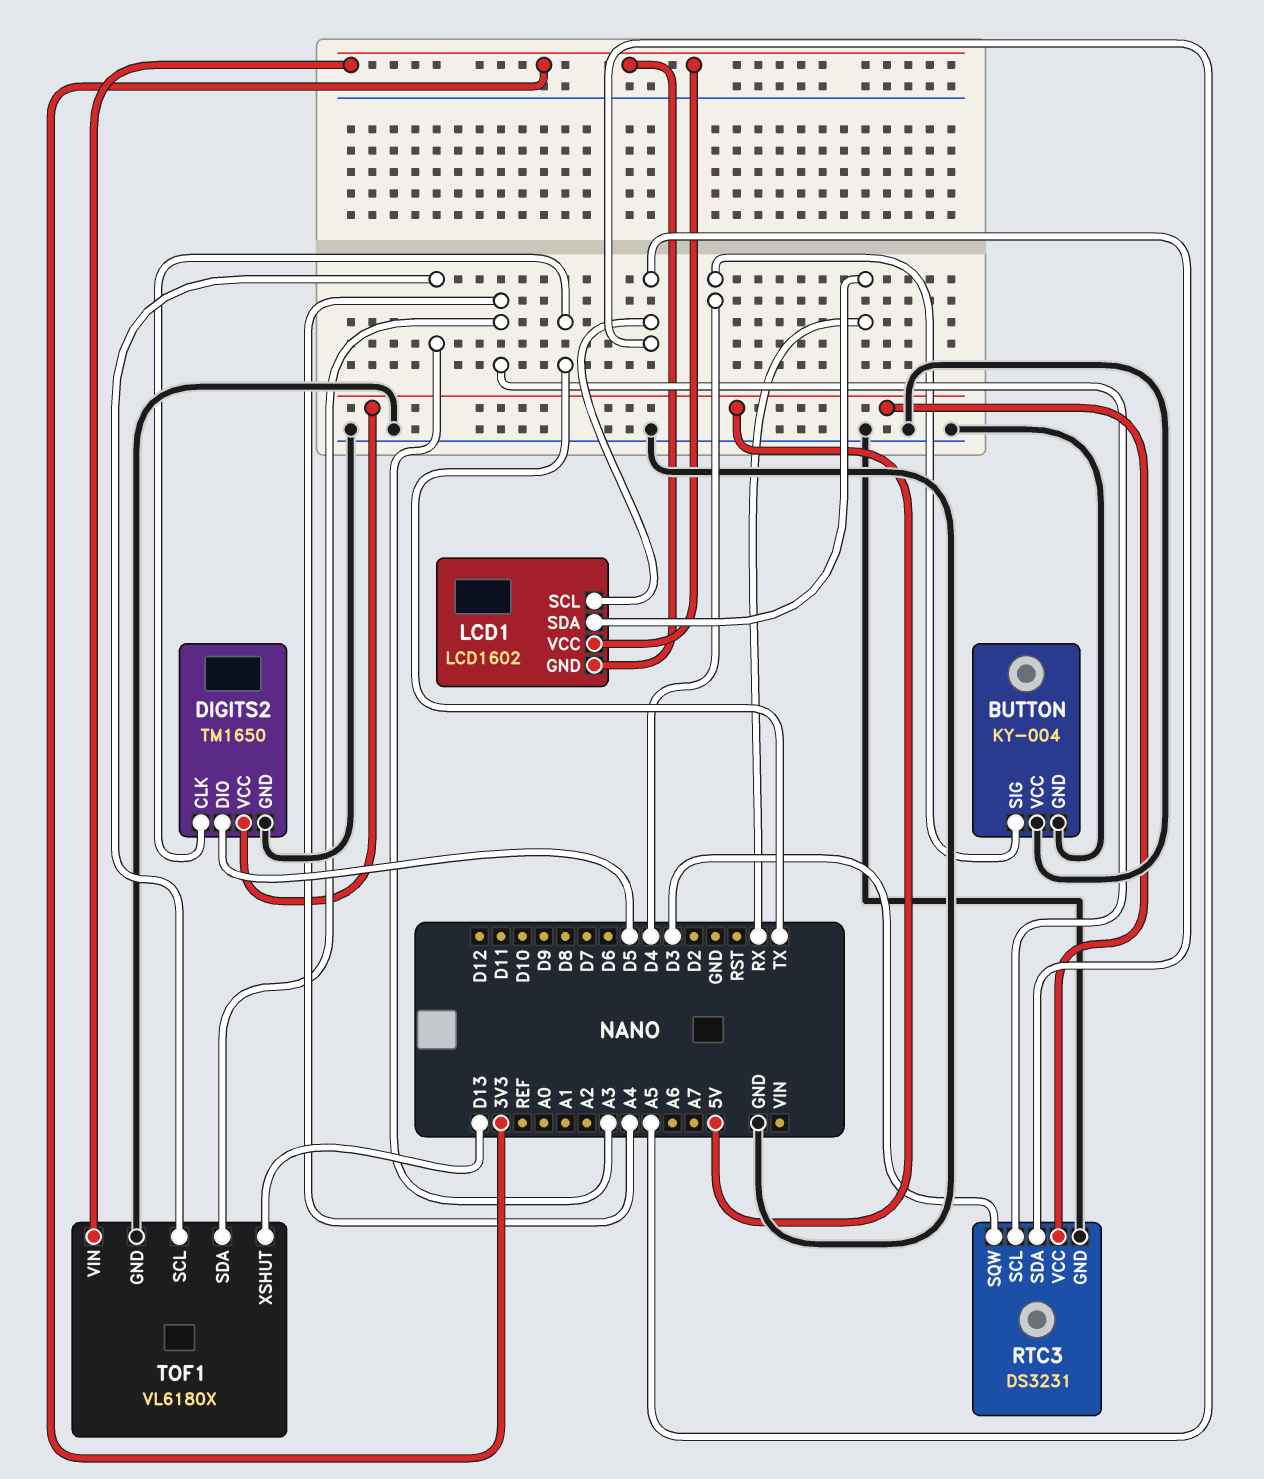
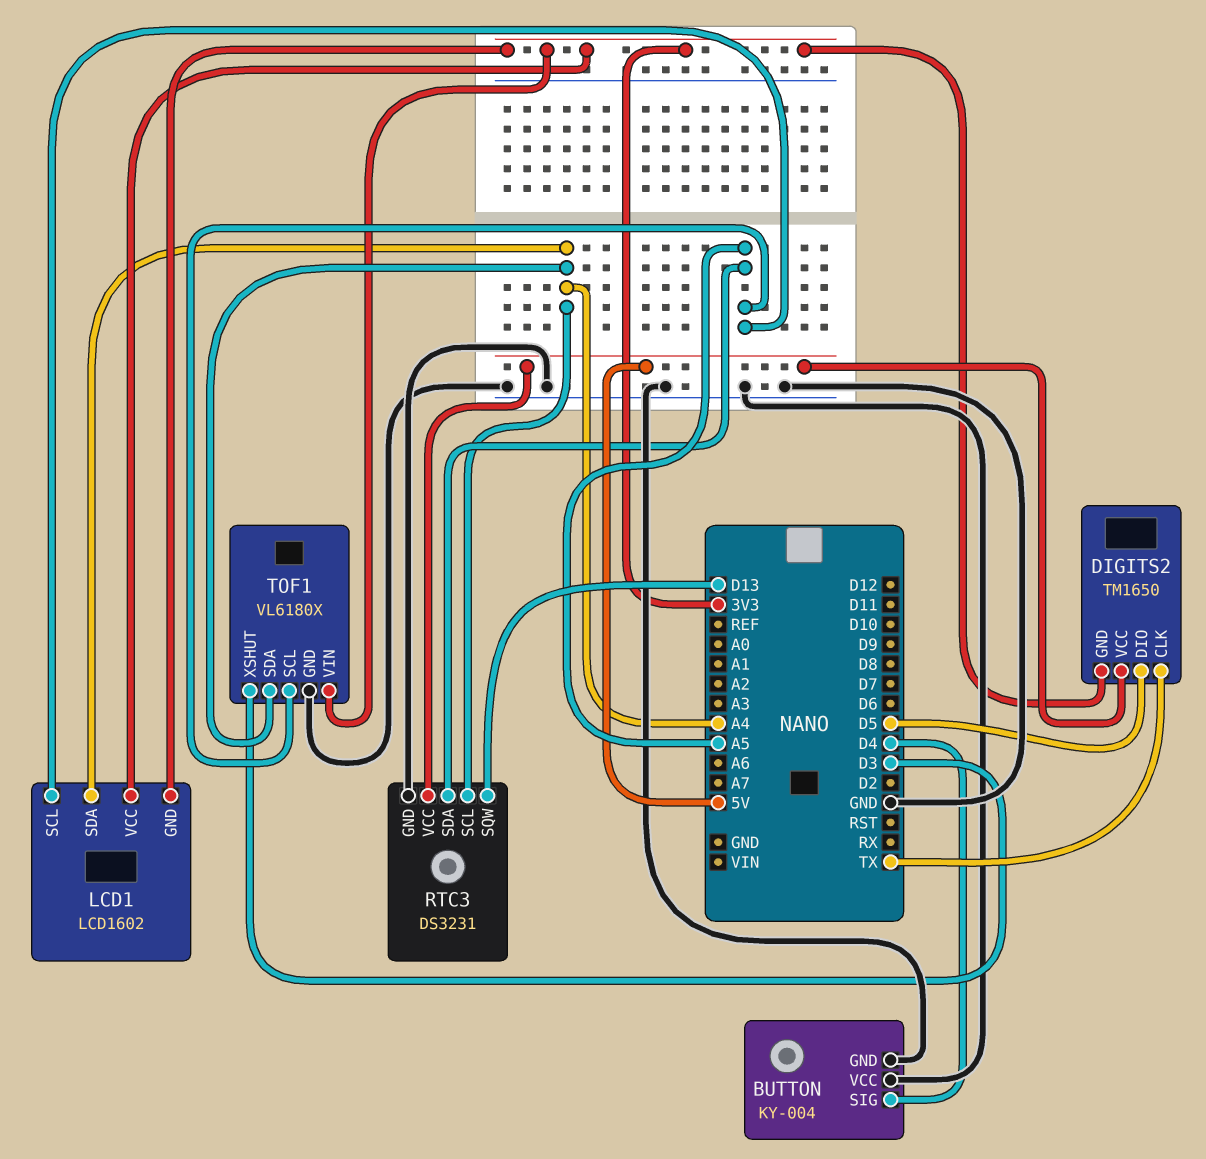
DIGITS2 pin GND: GND -> 3V3
LCD1 pin SDA: RX -> A4
RTC3 pin SQW: D3 -> D13
TOF1 pin SCL: A3 -> A5
TOF1 pin XSHUT: D13 -> D3

